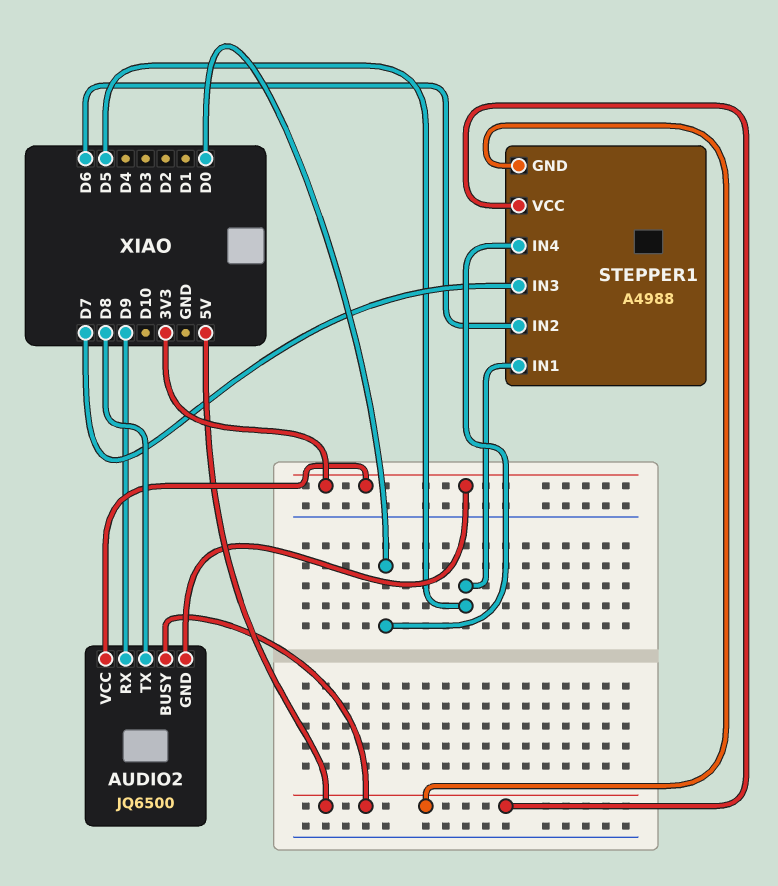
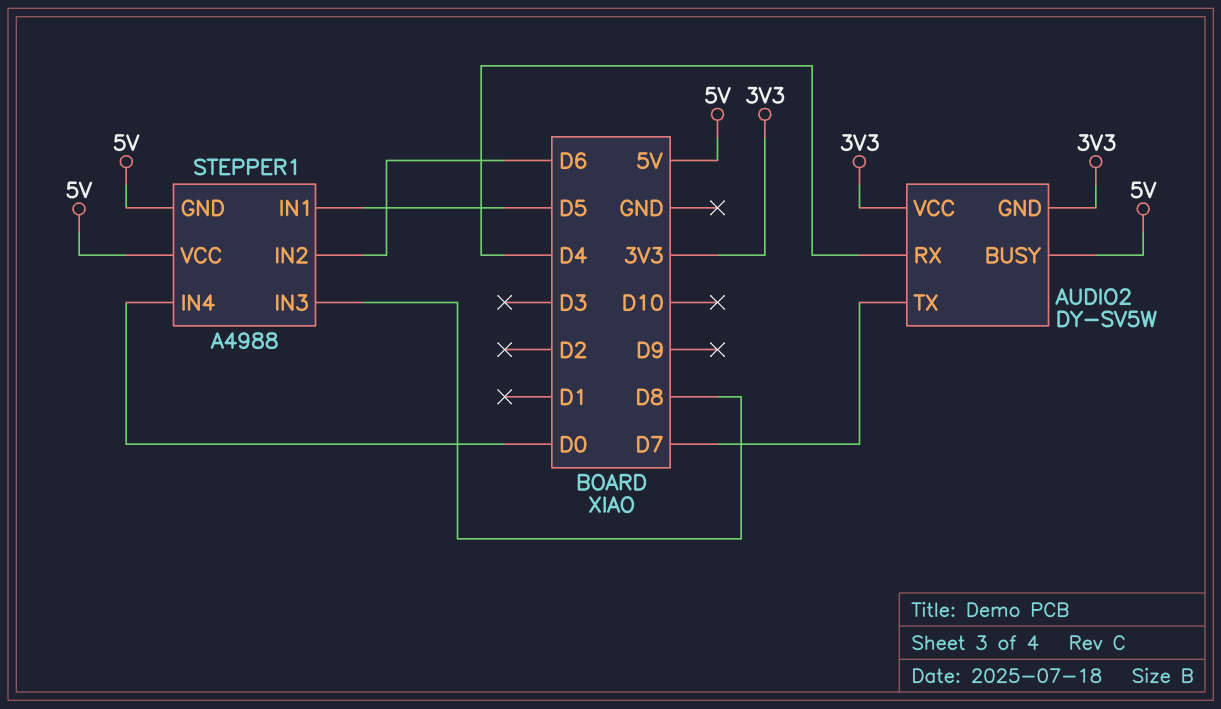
AUDIO2: JQ6500 -> DY-SV5W
AUDIO2 pin RX: D9 -> D4
AUDIO2 pin TX: D8 -> D7
STEPPER1 pin IN3: D7 -> D8

